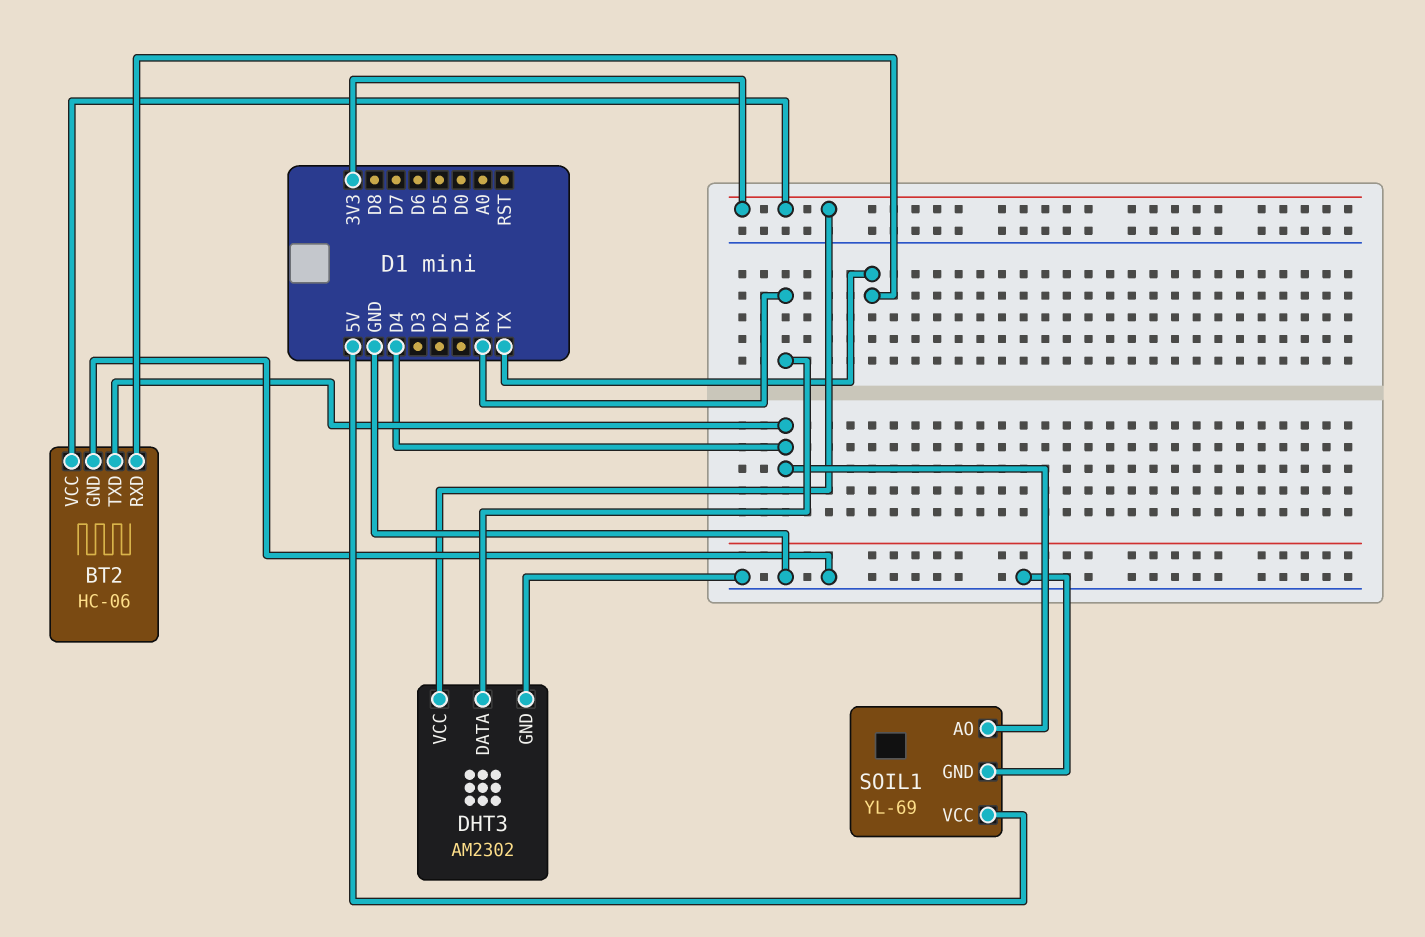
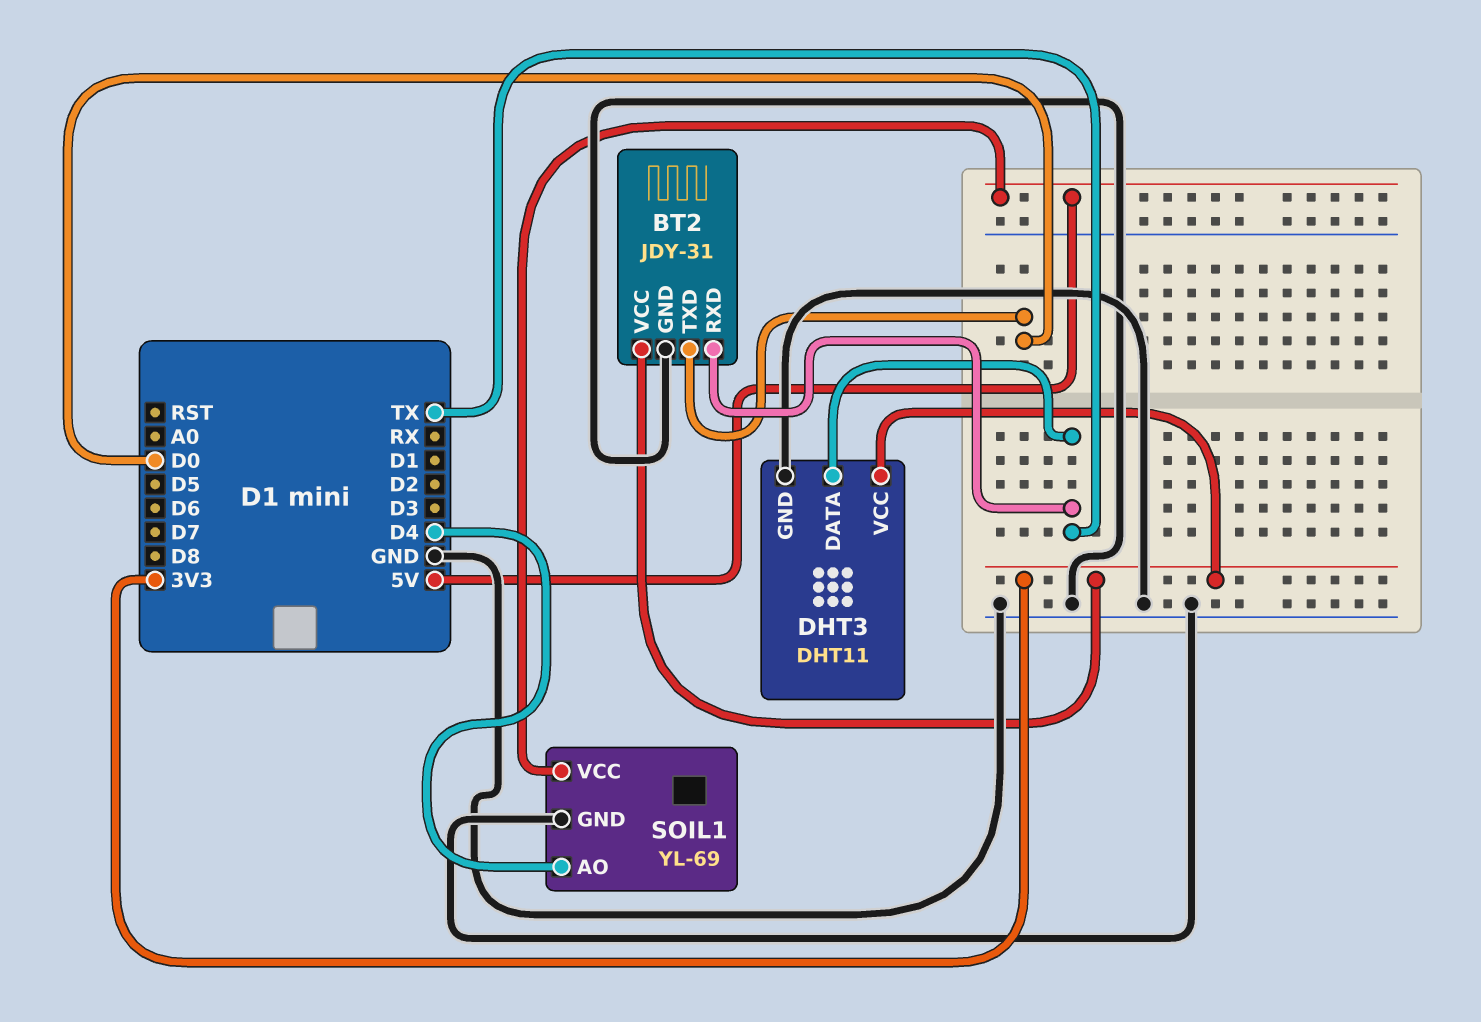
BT2: HC-06 -> JDY-31
BT2 pin TXD: D4 -> D0
DHT3: AM2302 -> DHT11
DHT3 pin DATA: RX -> TX

